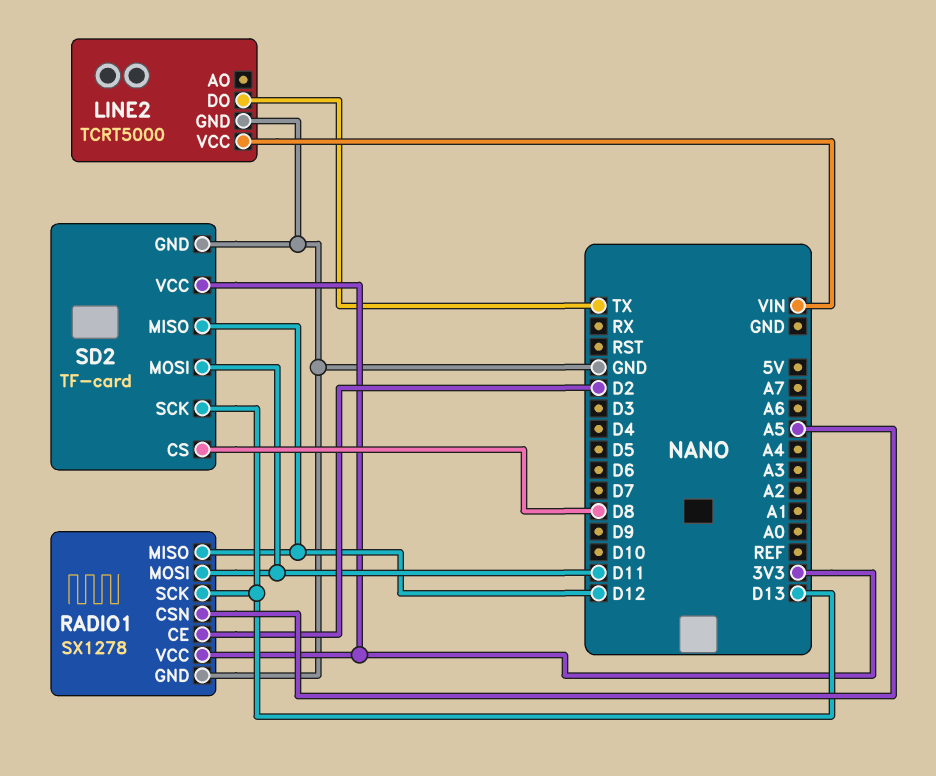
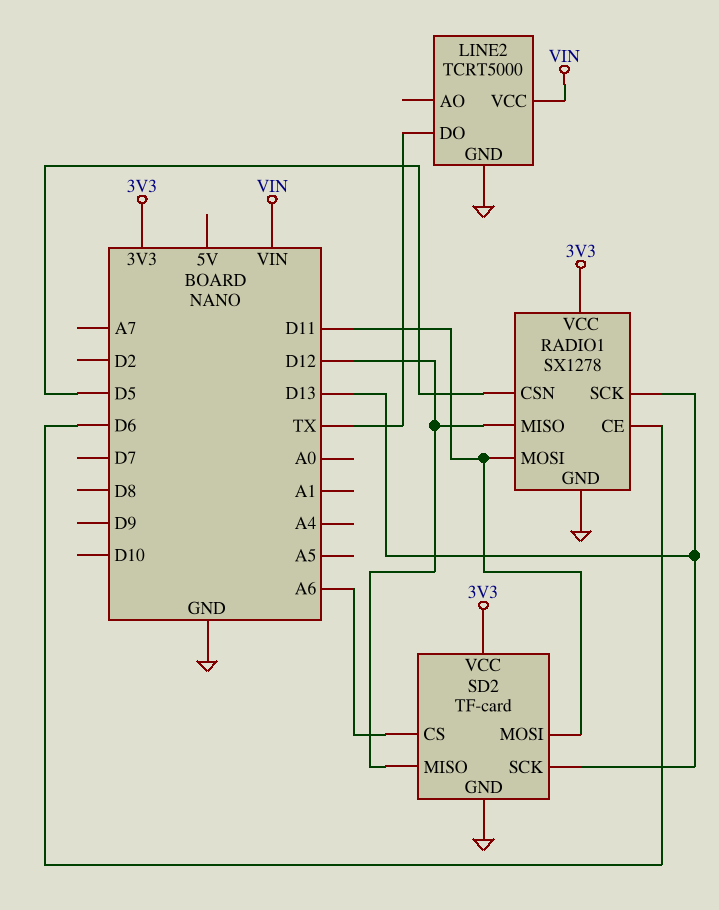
RADIO1 pin CE: D2 -> D6
RADIO1 pin CSN: A5 -> D5
SD2 pin CS: D8 -> A6

